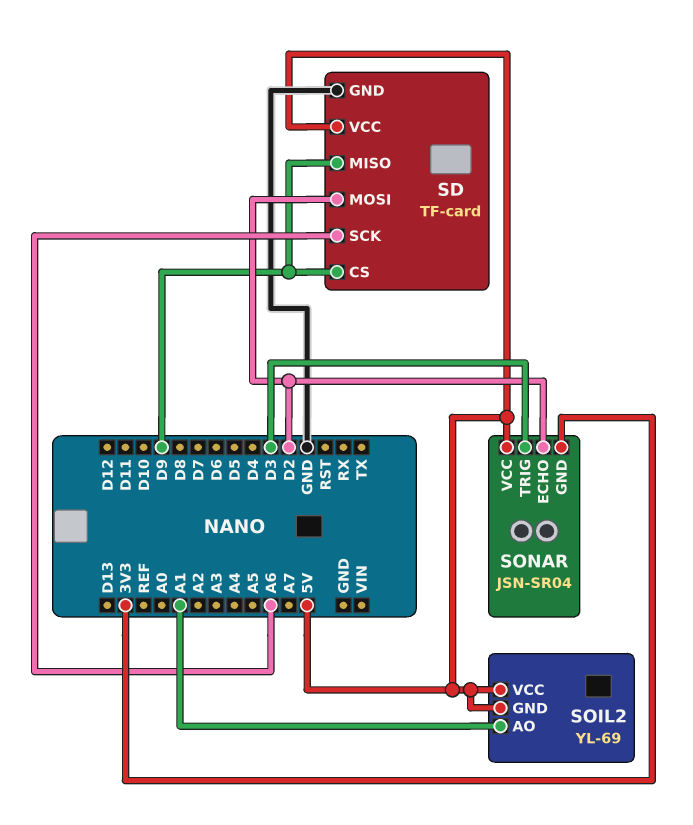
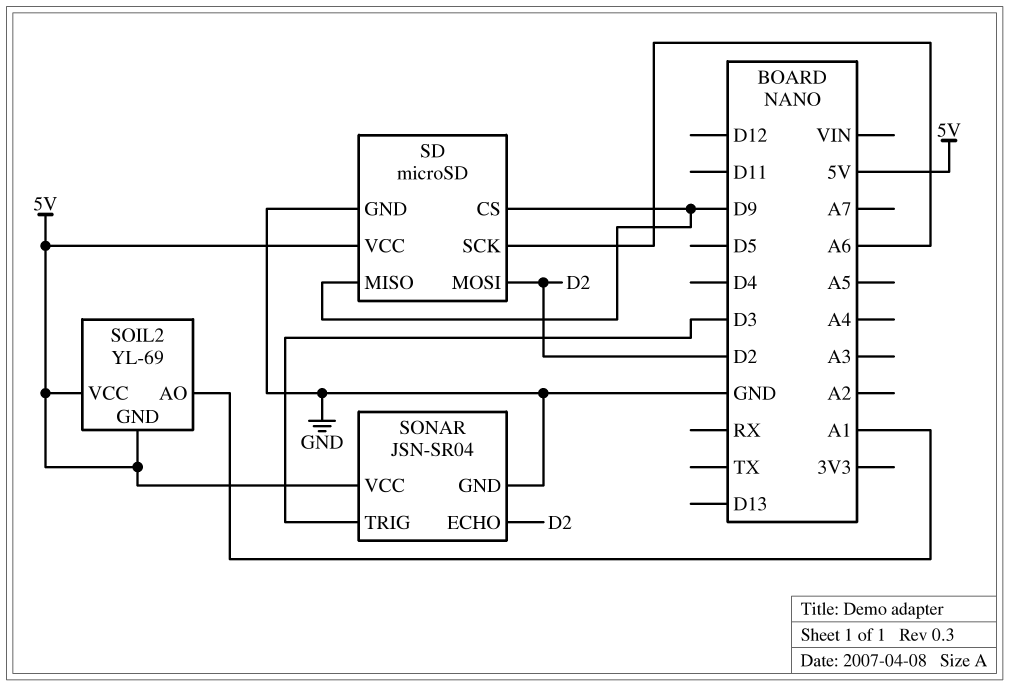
SD: TF-card -> microSD
SONAR pin GND: 3V3 -> GND

